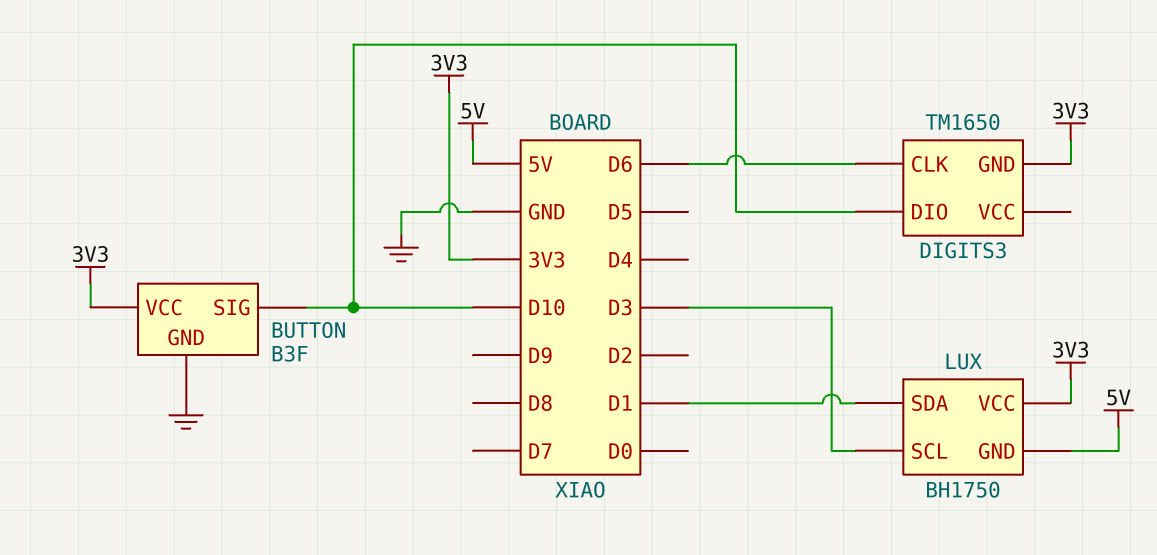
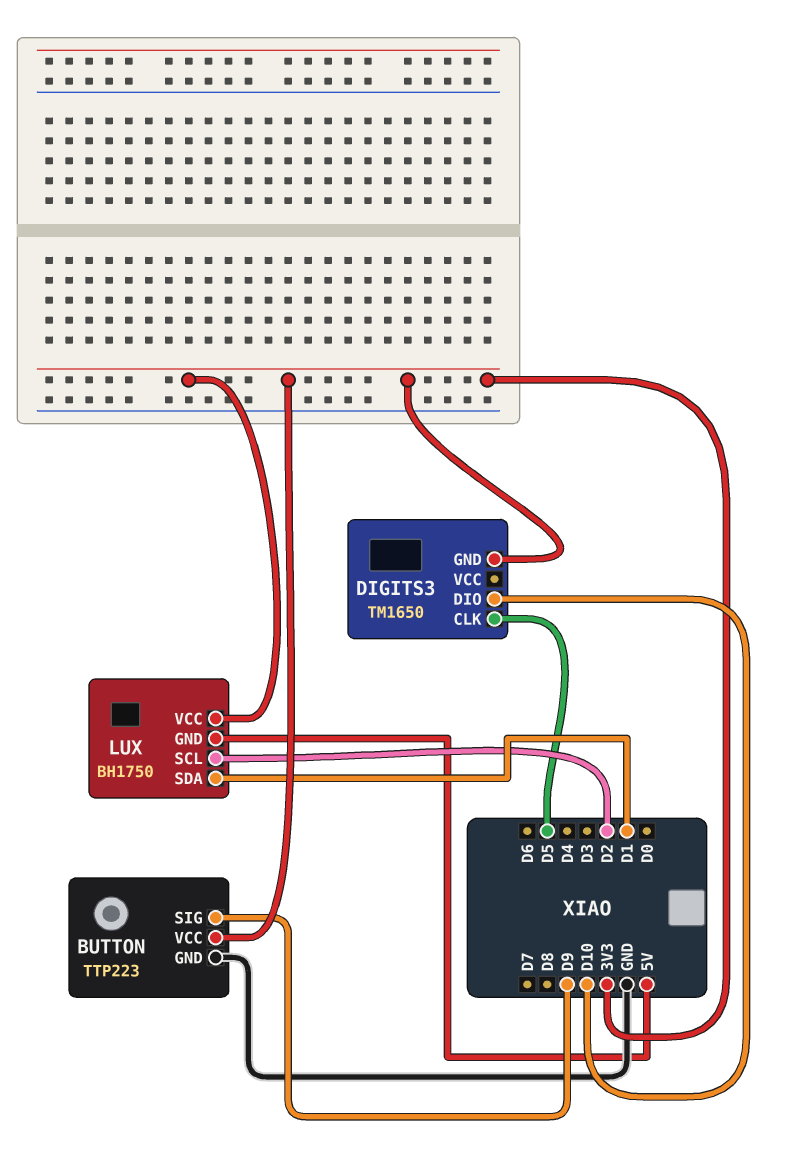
BUTTON: B3F -> TTP223
BUTTON pin SIG: D10 -> D9
DIGITS3 pin CLK: D6 -> D5
LUX pin SCL: D3 -> D2

